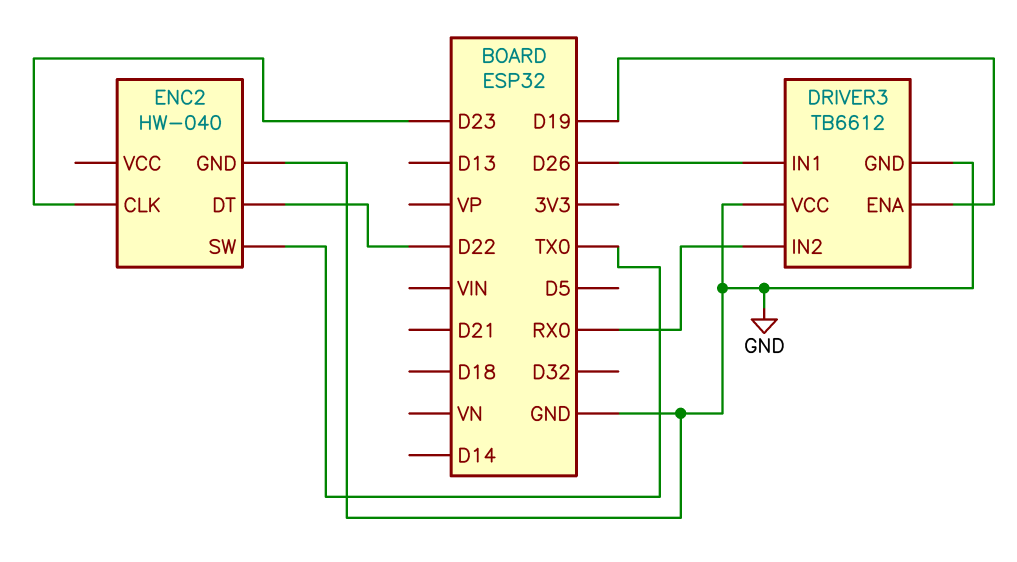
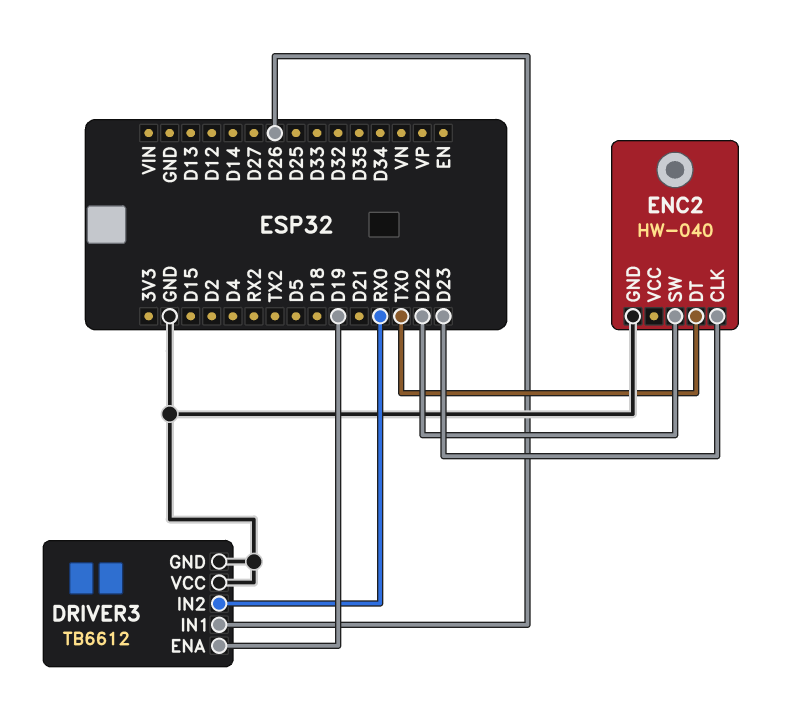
ENC2 pin DT: D22 -> TX0
ENC2 pin SW: TX0 -> D22

